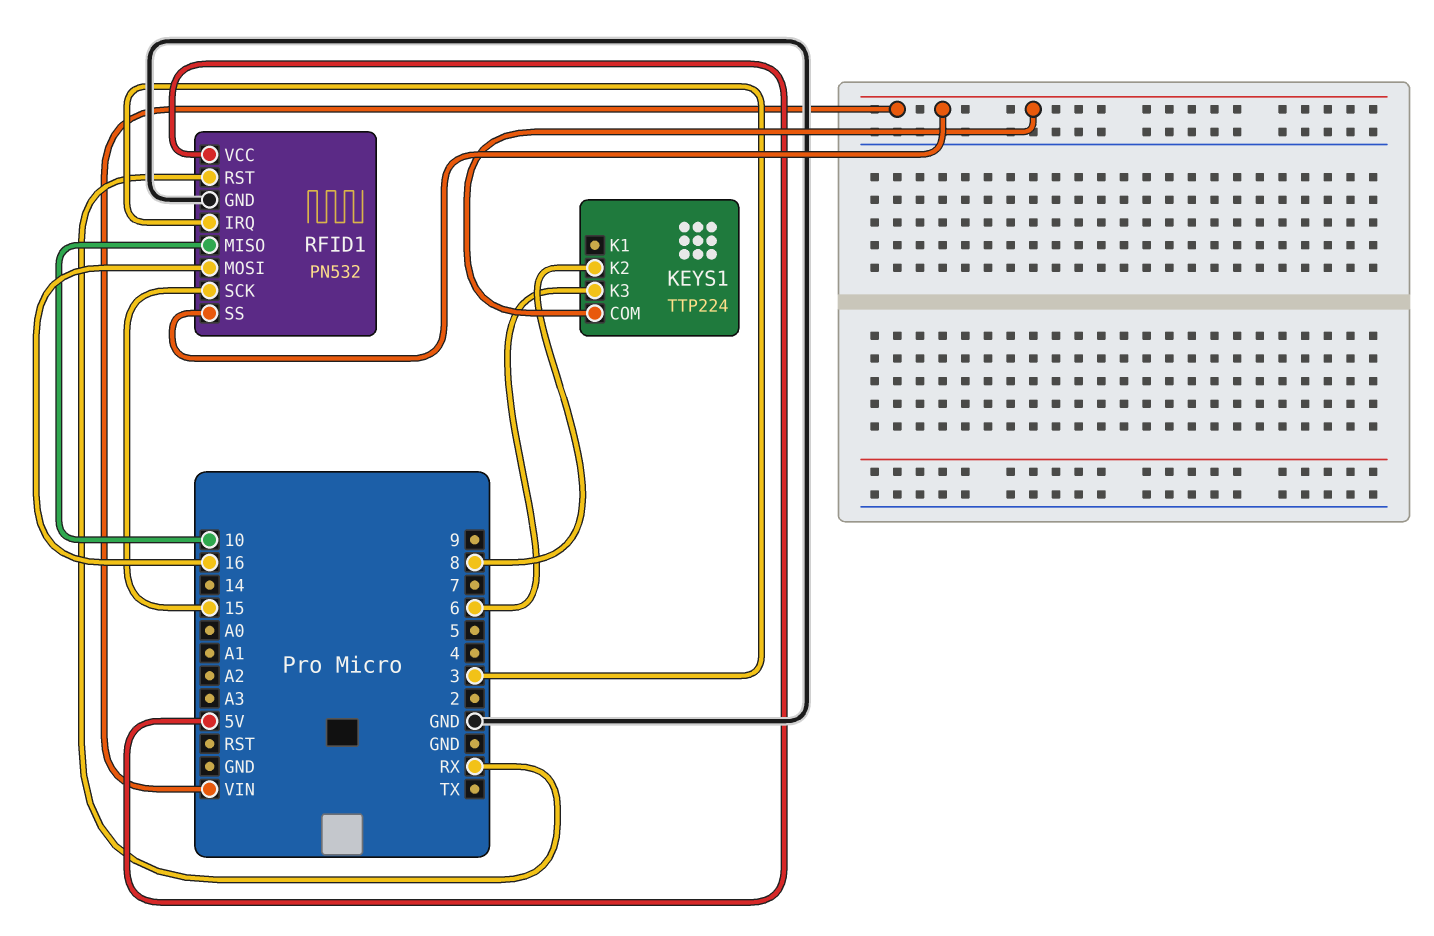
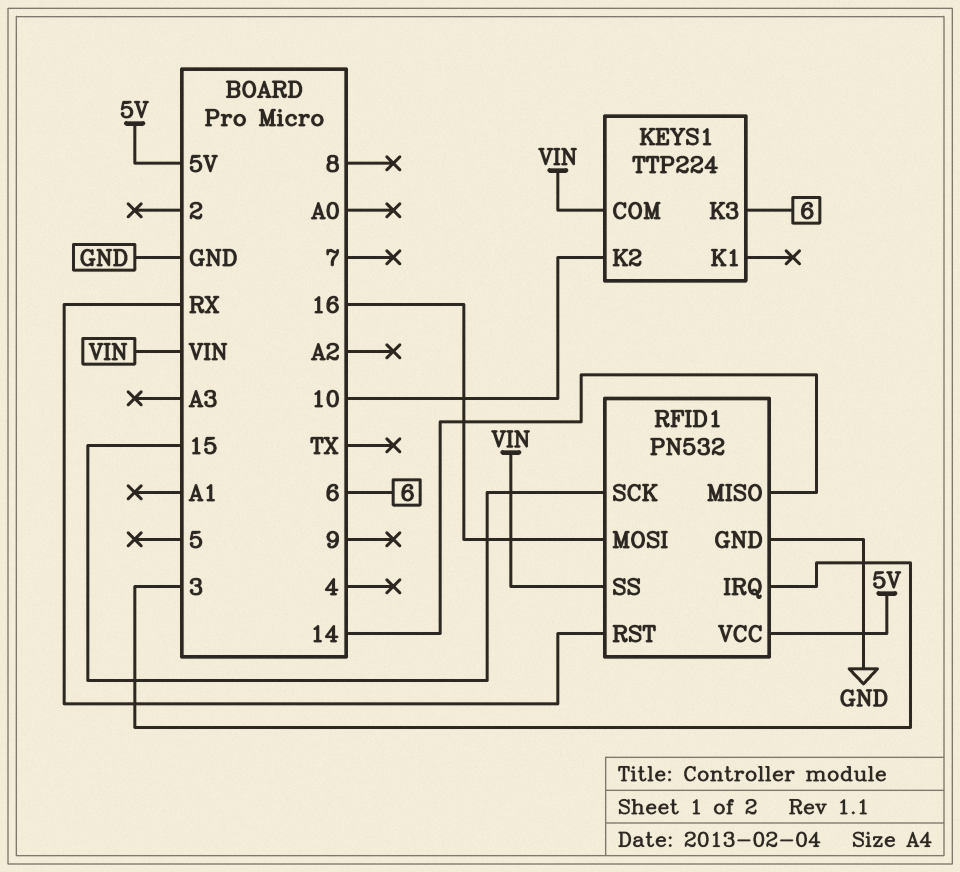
KEYS1 pin K2: 8 -> 10
RFID1 pin MISO: 10 -> 14

